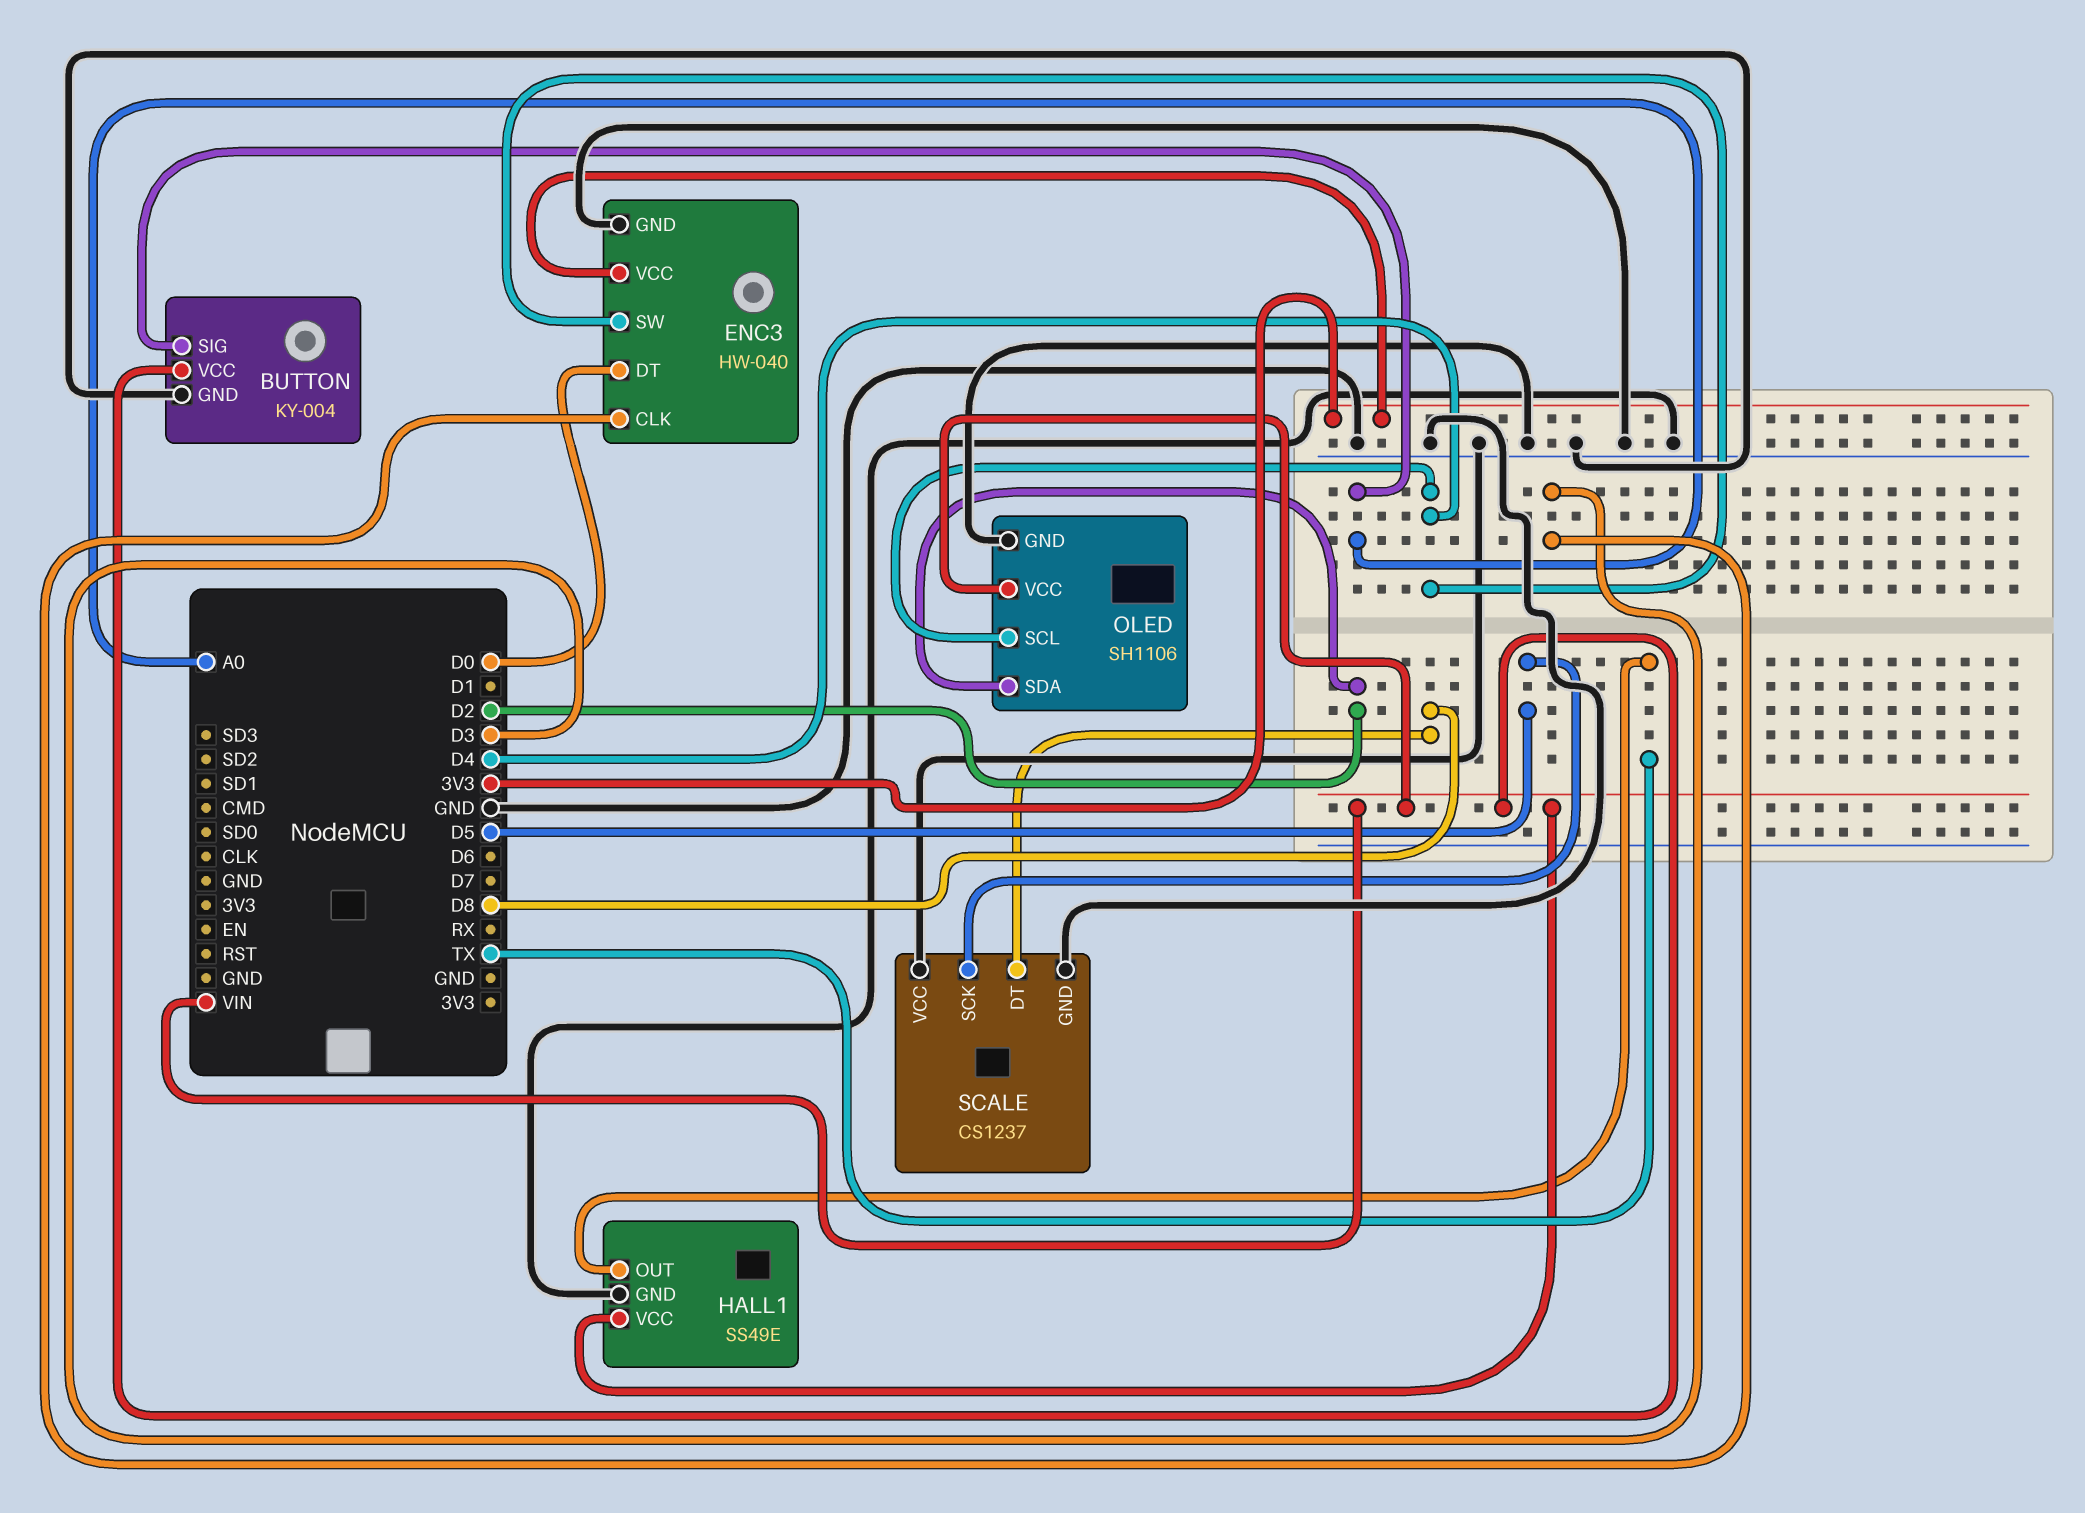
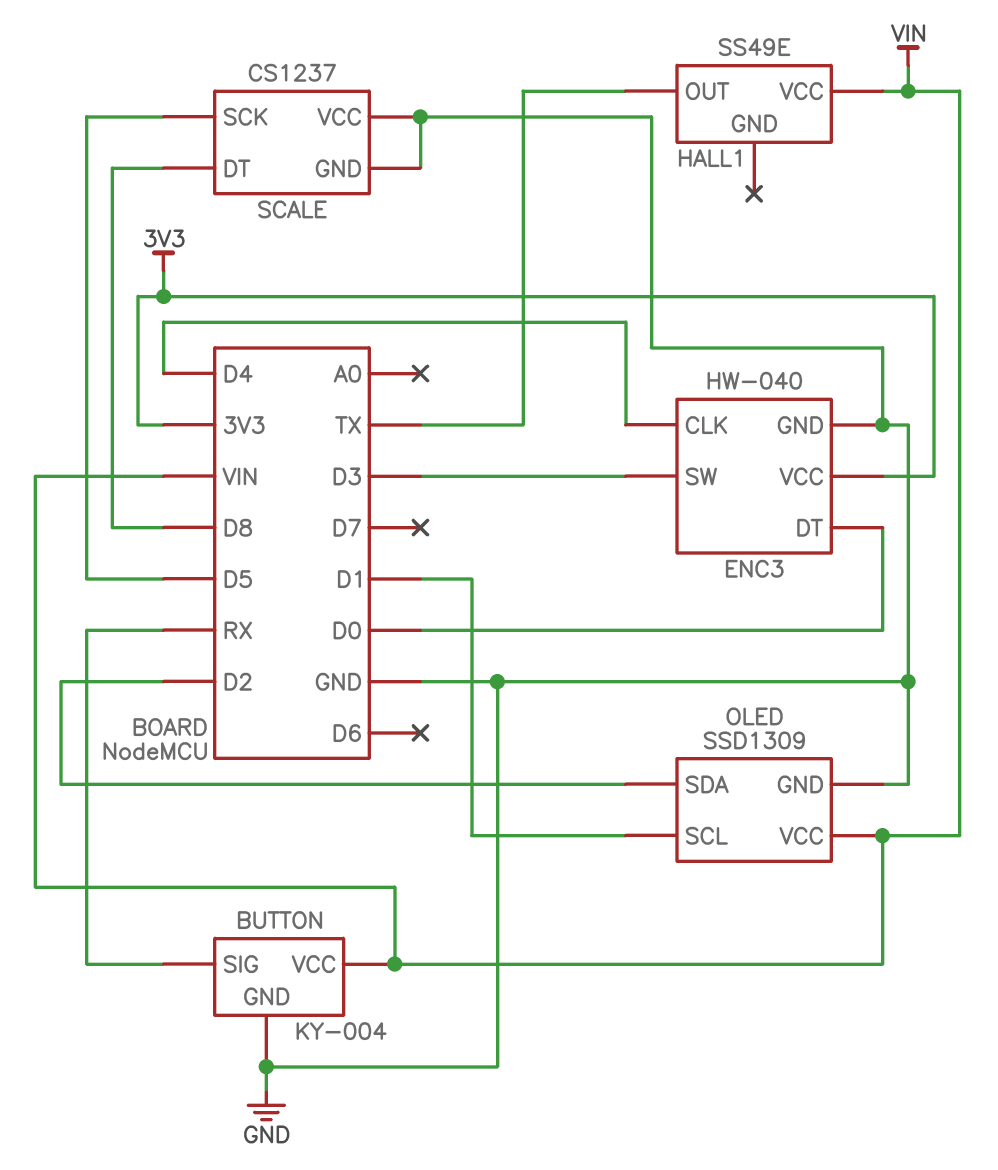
BUTTON pin SIG: A0 -> RX
ENC3 pin CLK: D3 -> D4
ENC3 pin SW: D4 -> D3
HALL1 pin GND: GND -> none
OLED: SH1106 -> SSD1309
OLED pin SCL: D4 -> D1

